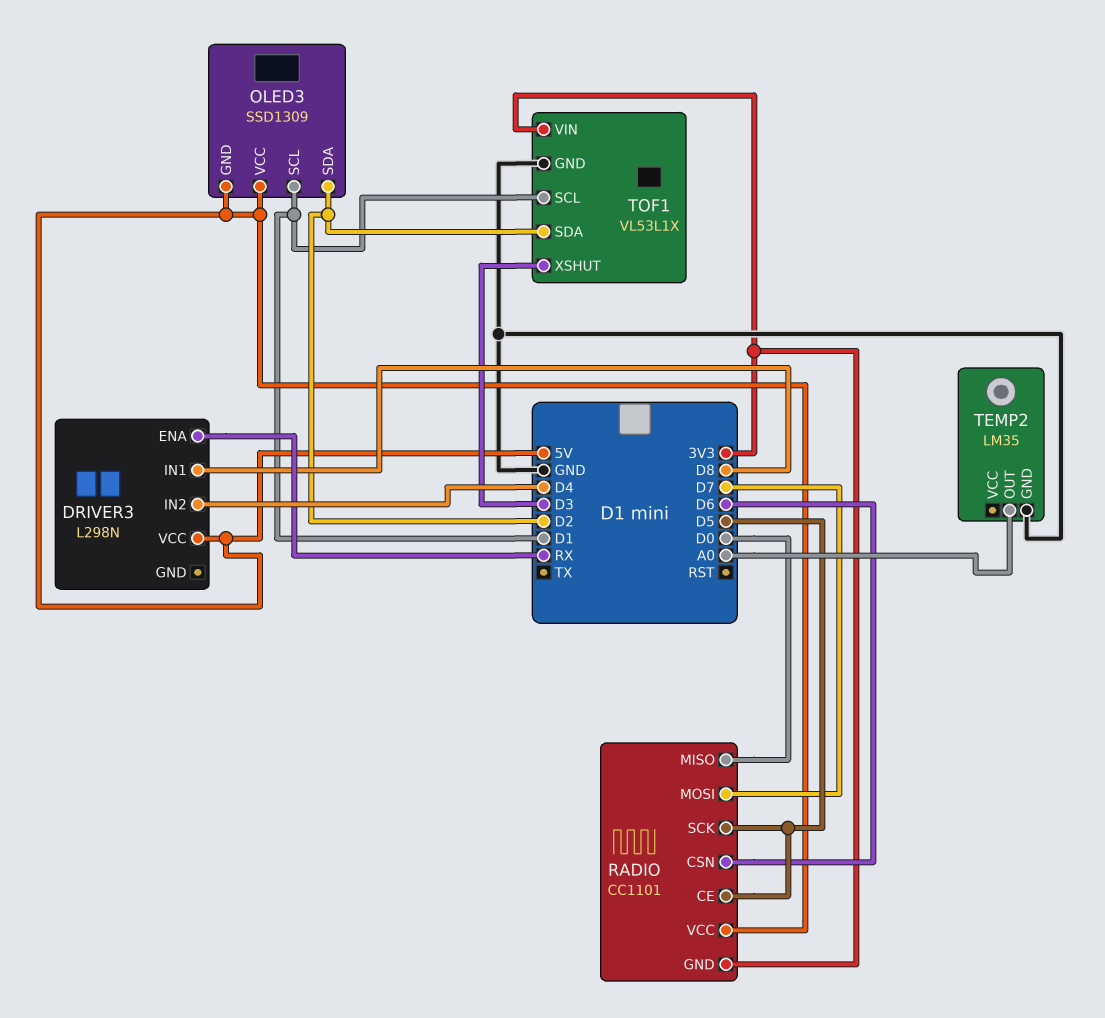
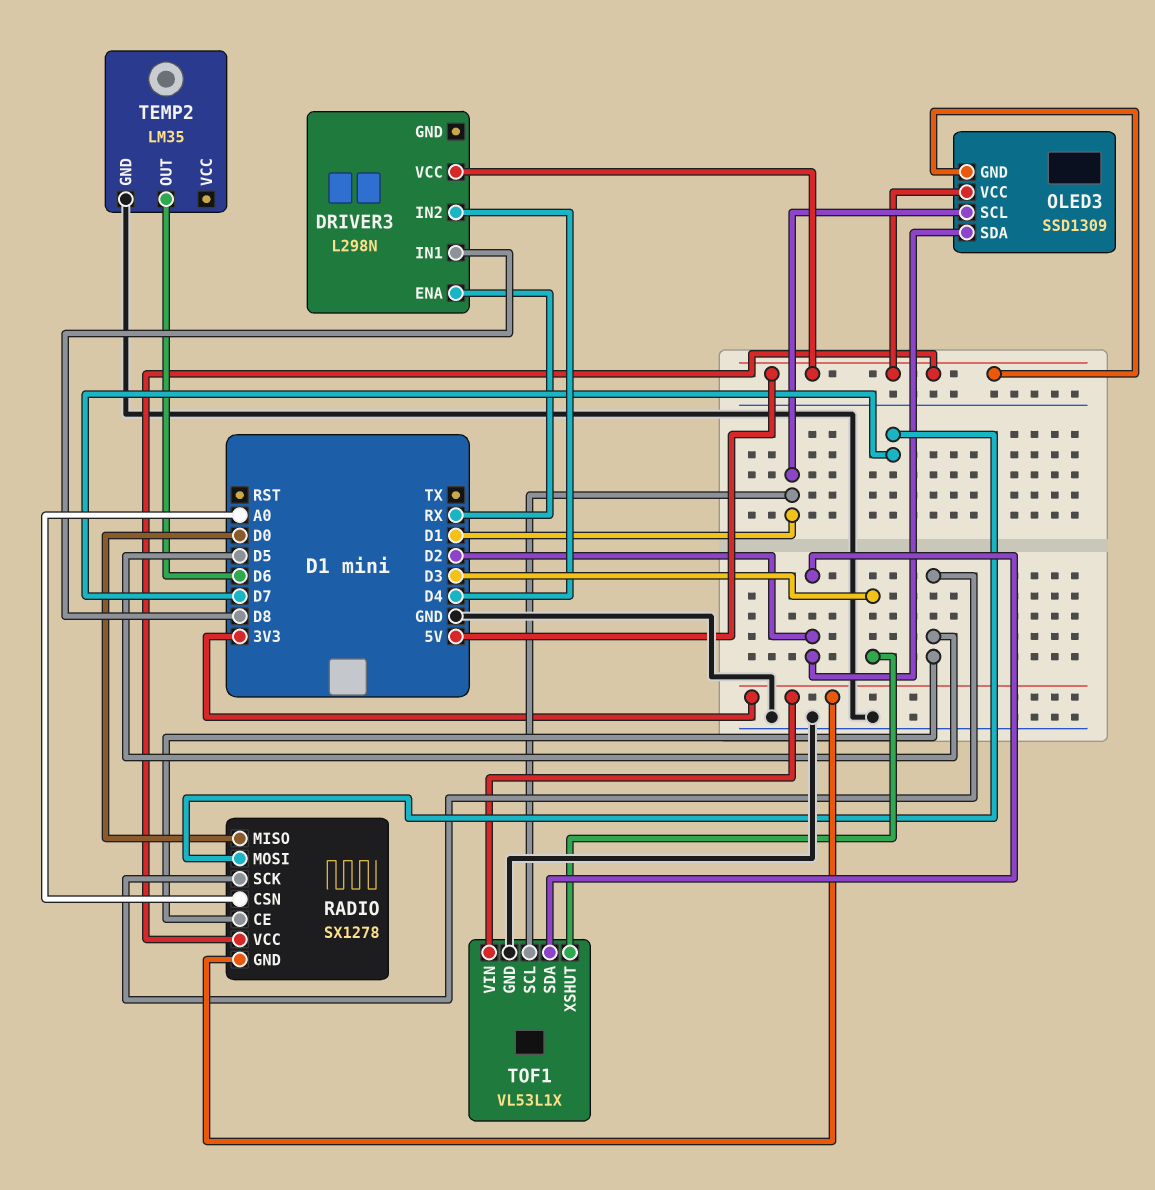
RADIO: CC1101 -> SX1278
RADIO pin CSN: D6 -> A0
TEMP2 pin OUT: A0 -> D6

